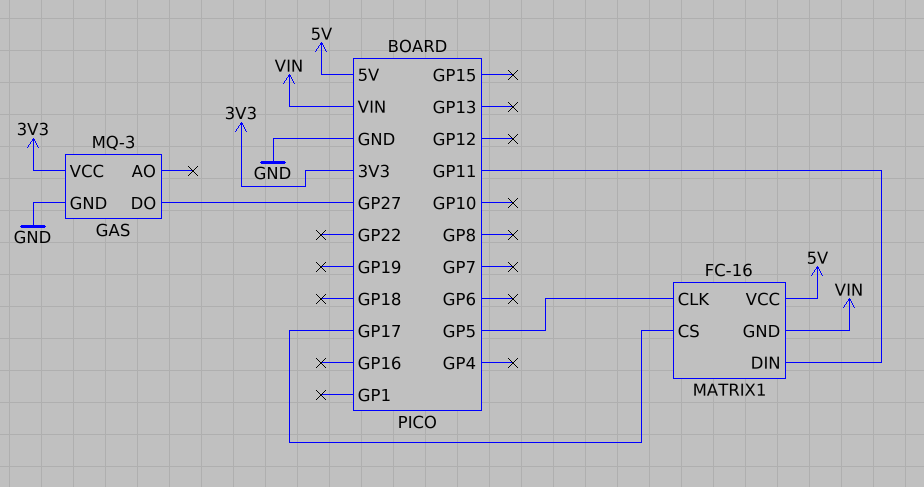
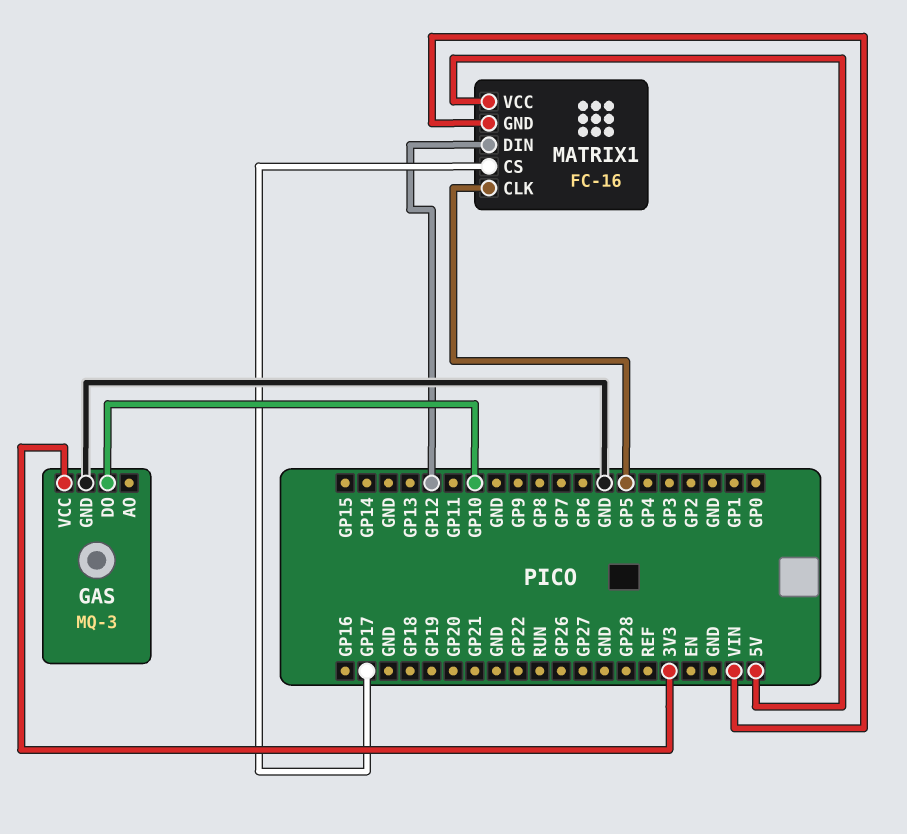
GAS pin DO: GP27 -> GP10
MATRIX1 pin DIN: GP11 -> GP12

